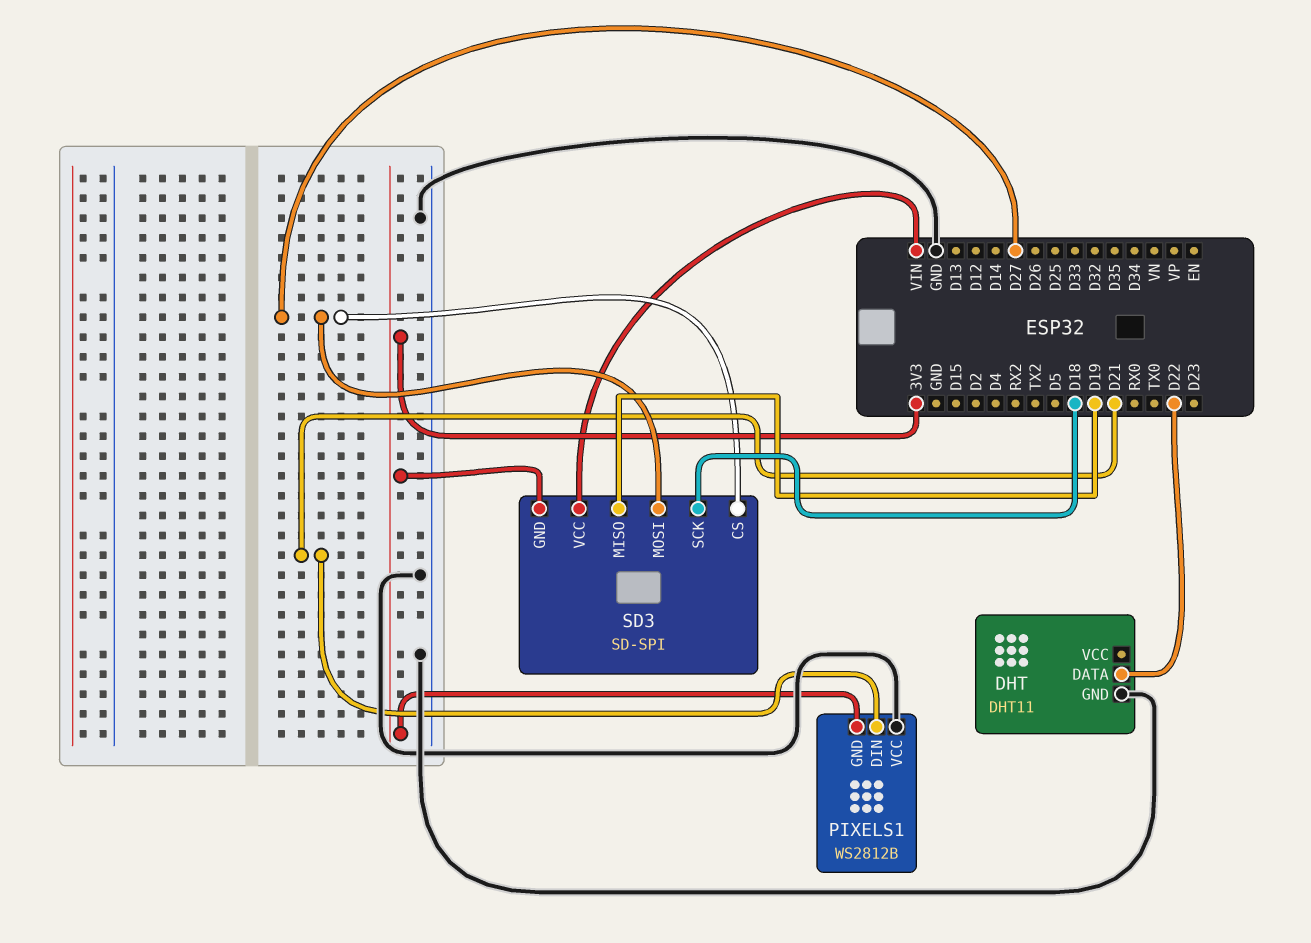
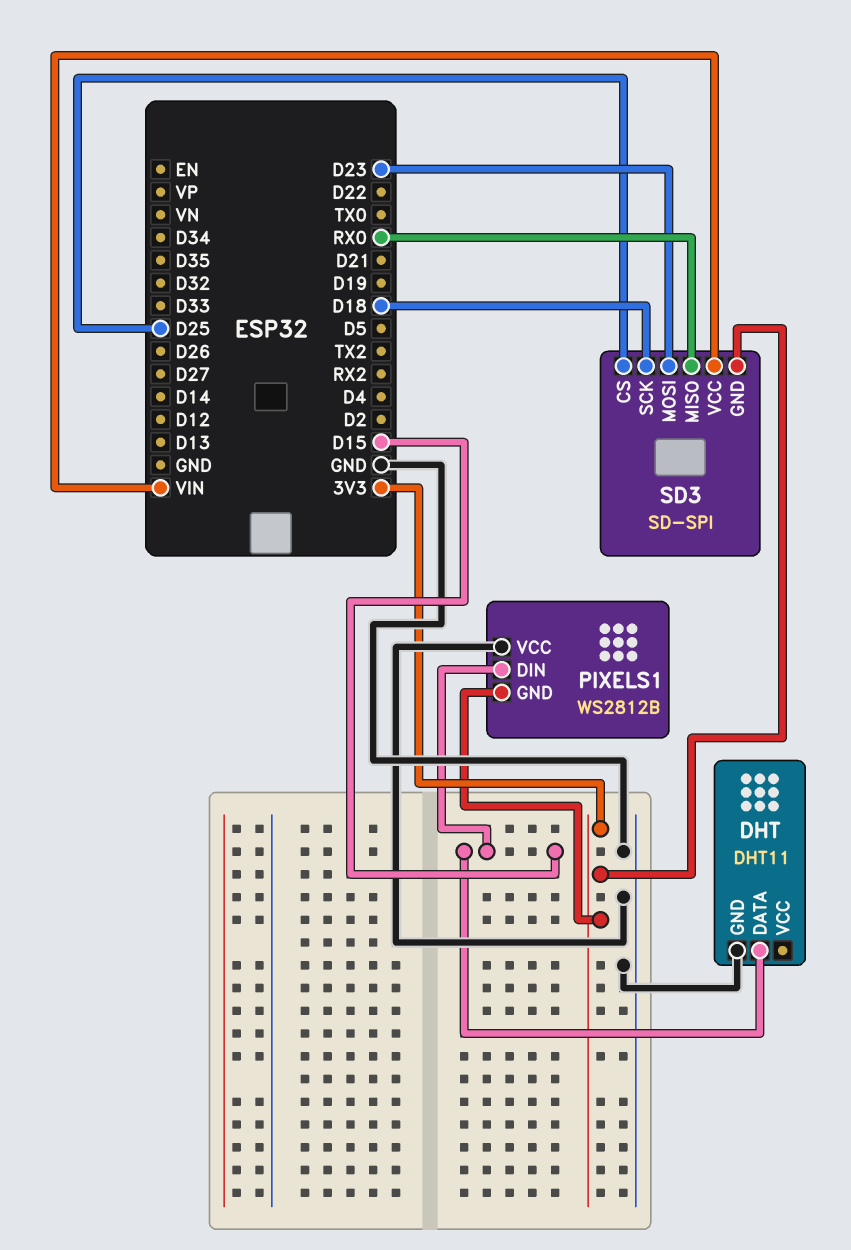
DHT pin DATA: D22 -> D15
PIXELS1 pin DIN: D21 -> D15
SD3 pin CS: D27 -> D25
SD3 pin MISO: D19 -> RX0
SD3 pin MOSI: D27 -> D23

